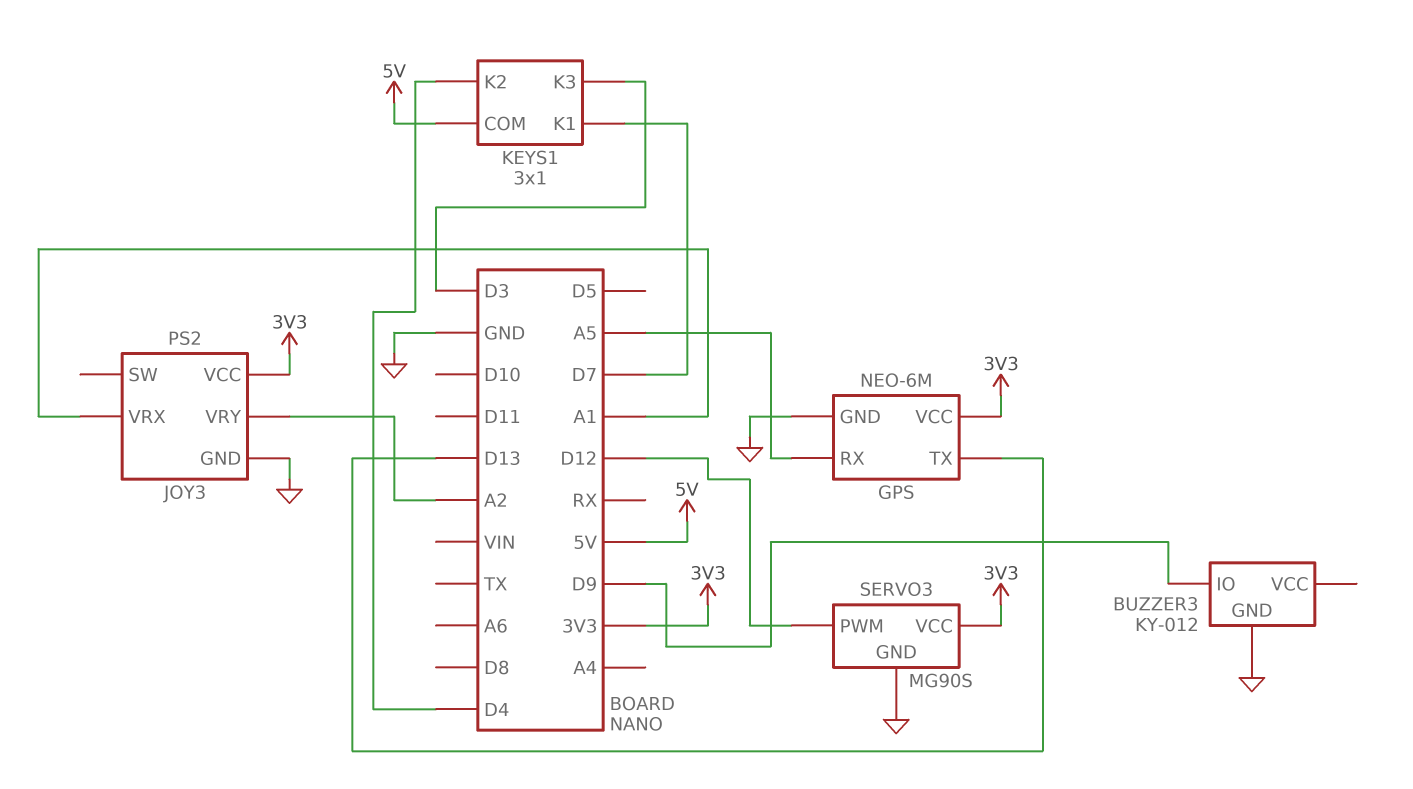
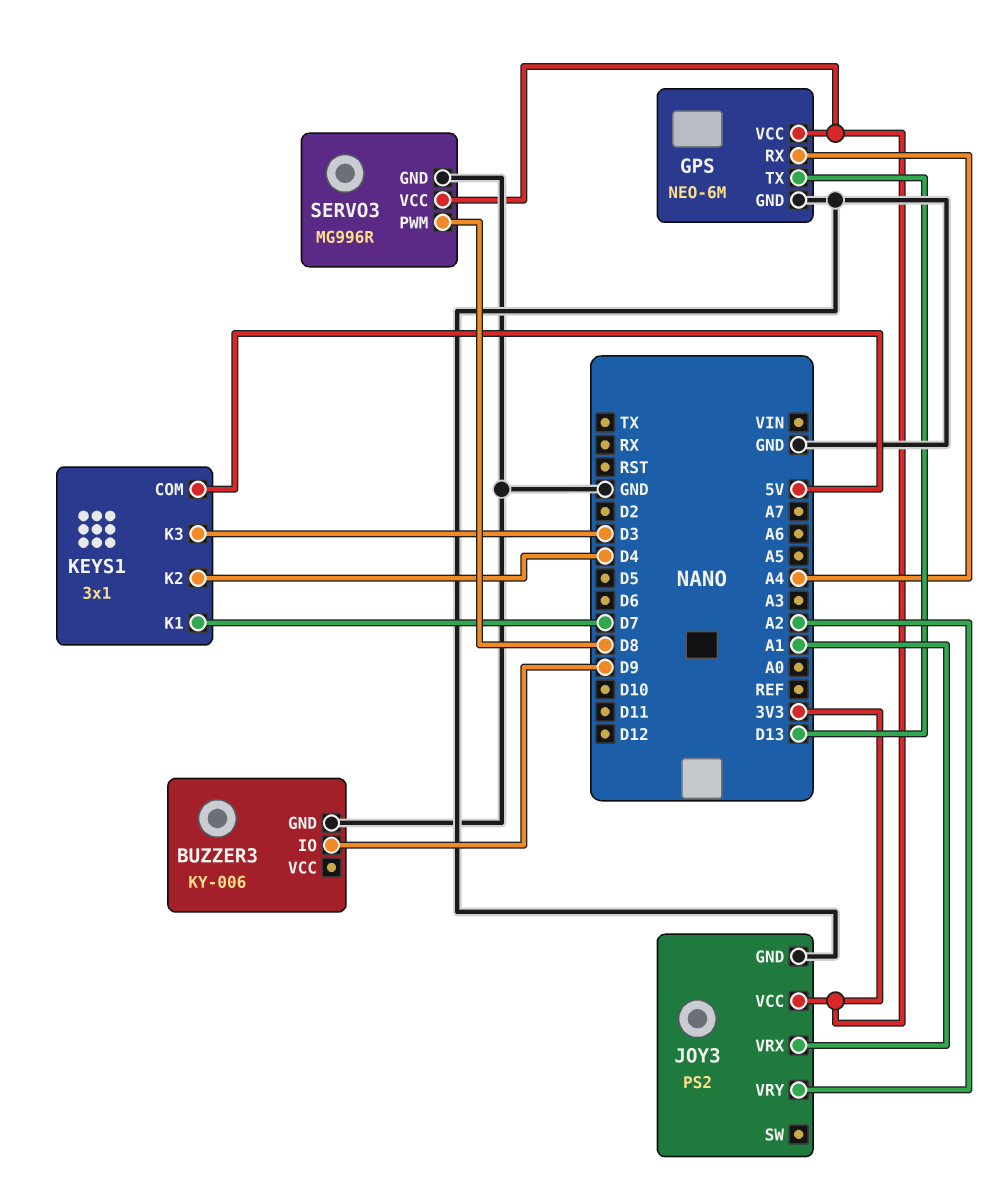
BUZZER3: KY-012 -> KY-006
GPS pin RX: A5 -> A4
SERVO3: MG90S -> MG996R
SERVO3 pin PWM: D12 -> D8

